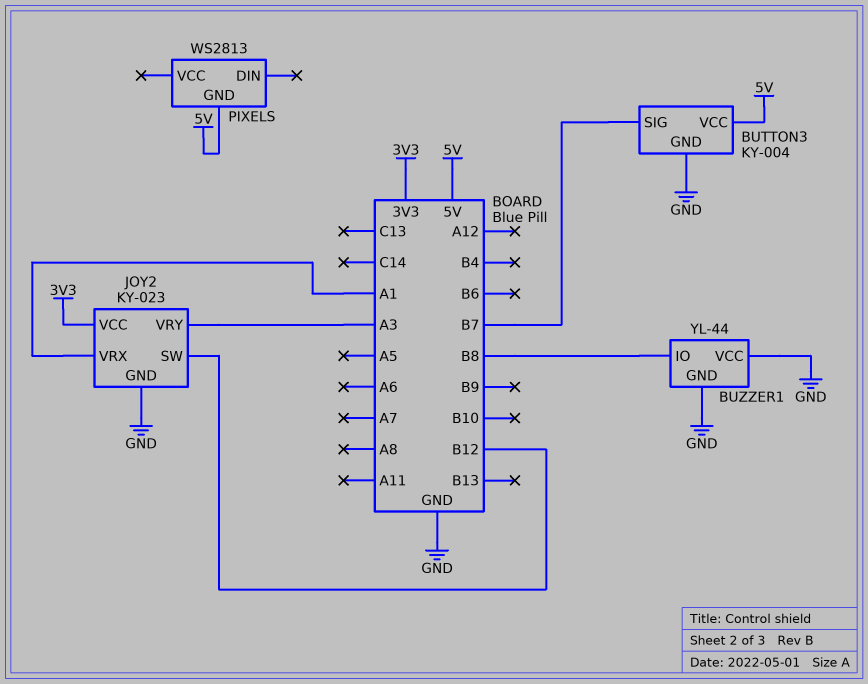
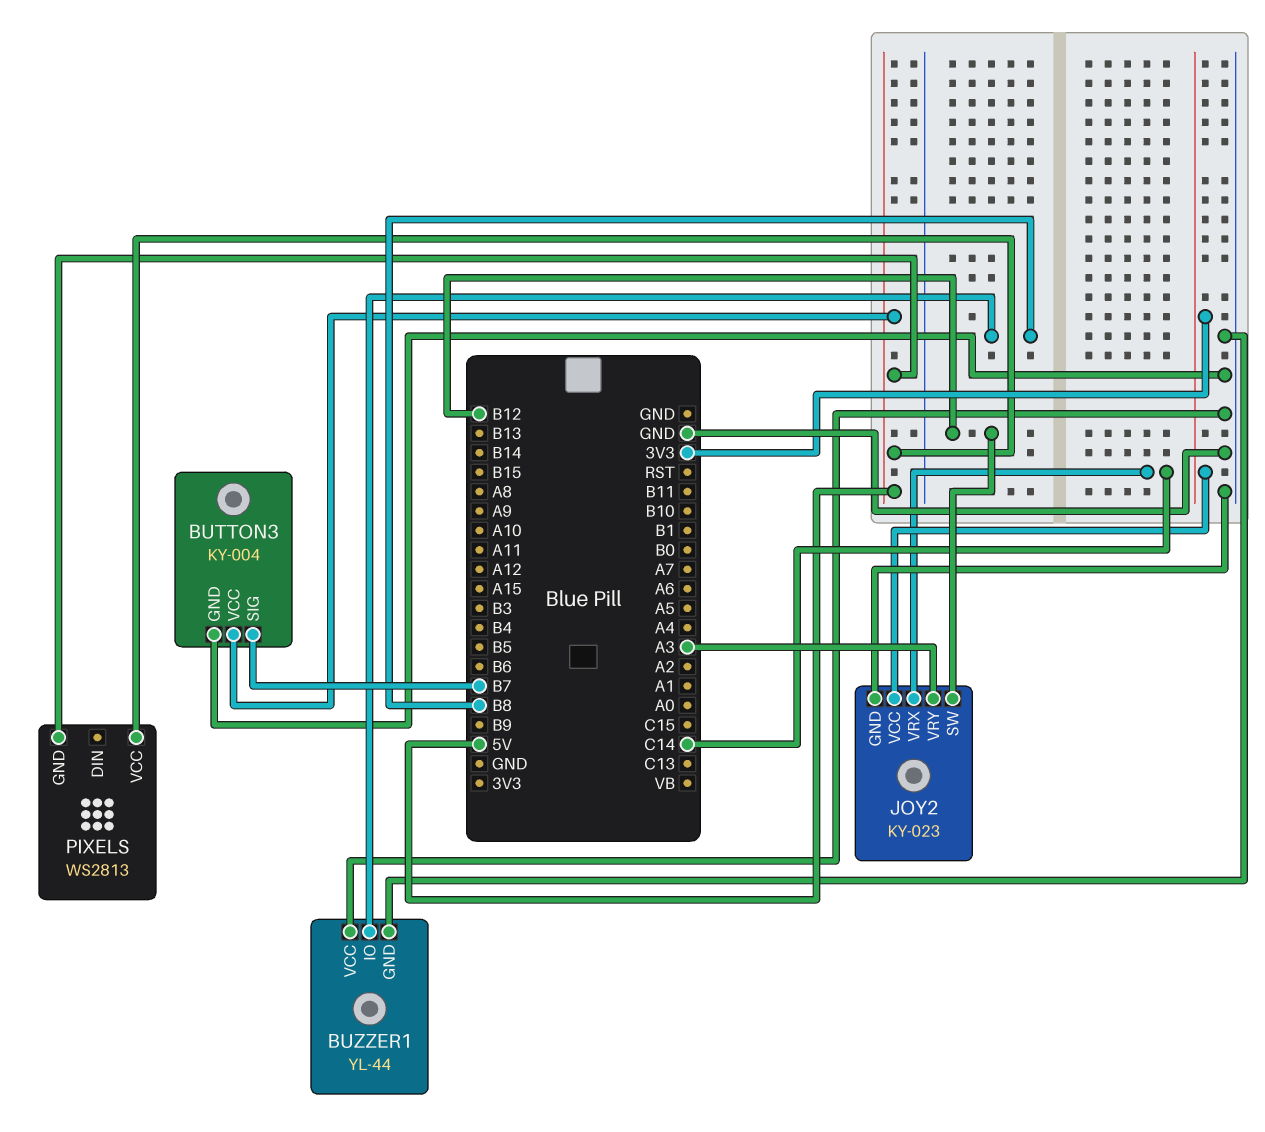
JOY2 pin VRX: A1 -> C14
PIXELS pin VCC: none -> 5V

